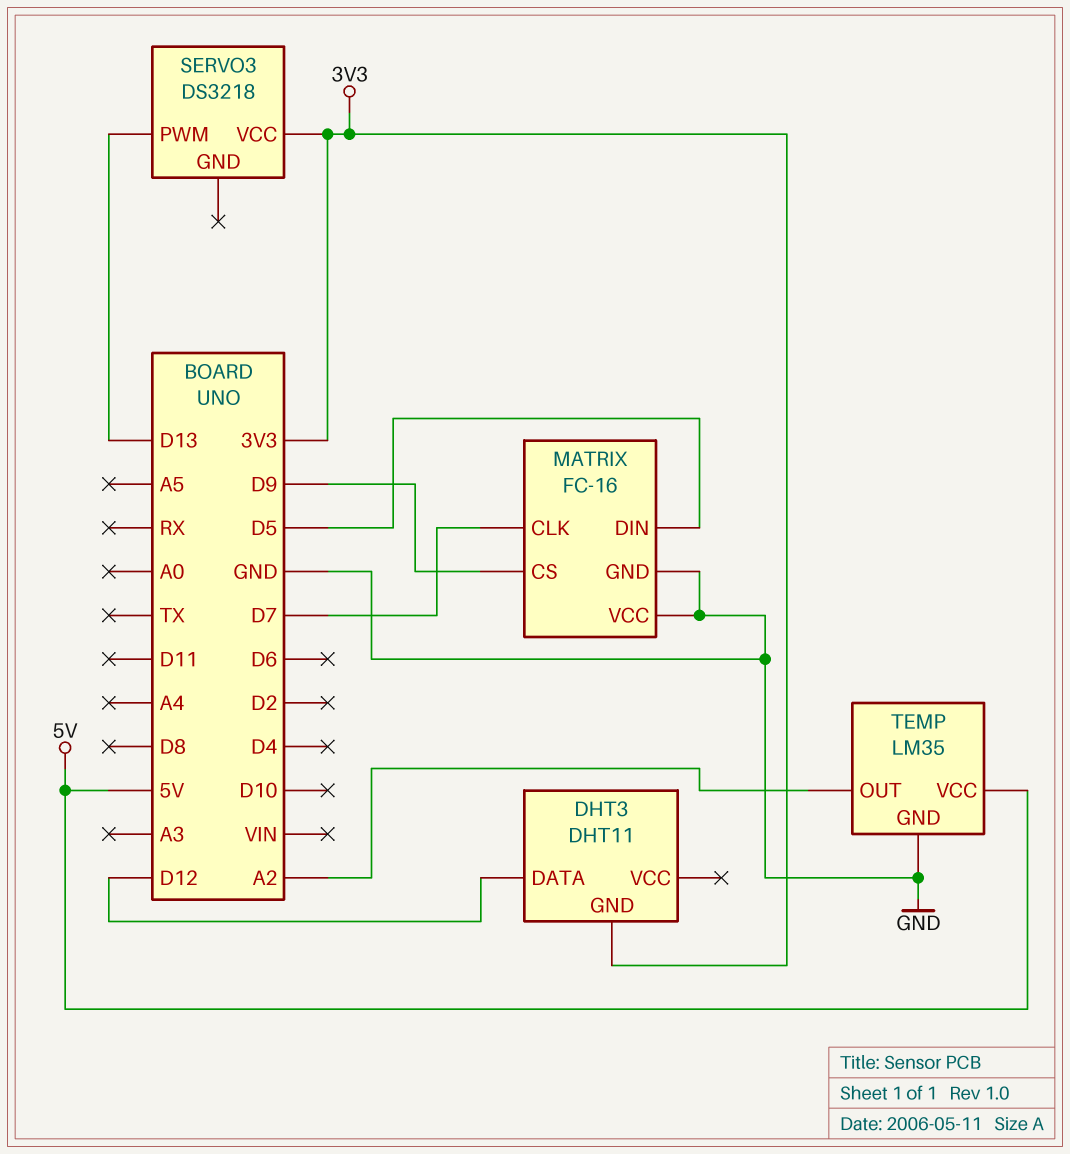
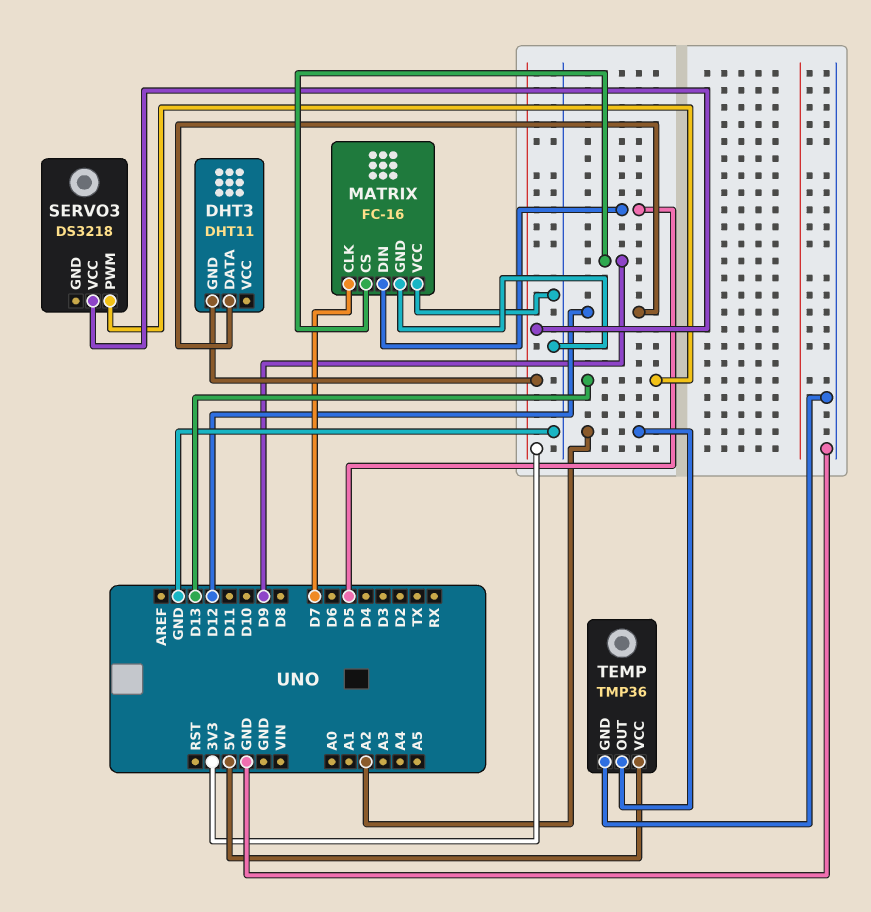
TEMP: LM35 -> TMP36

